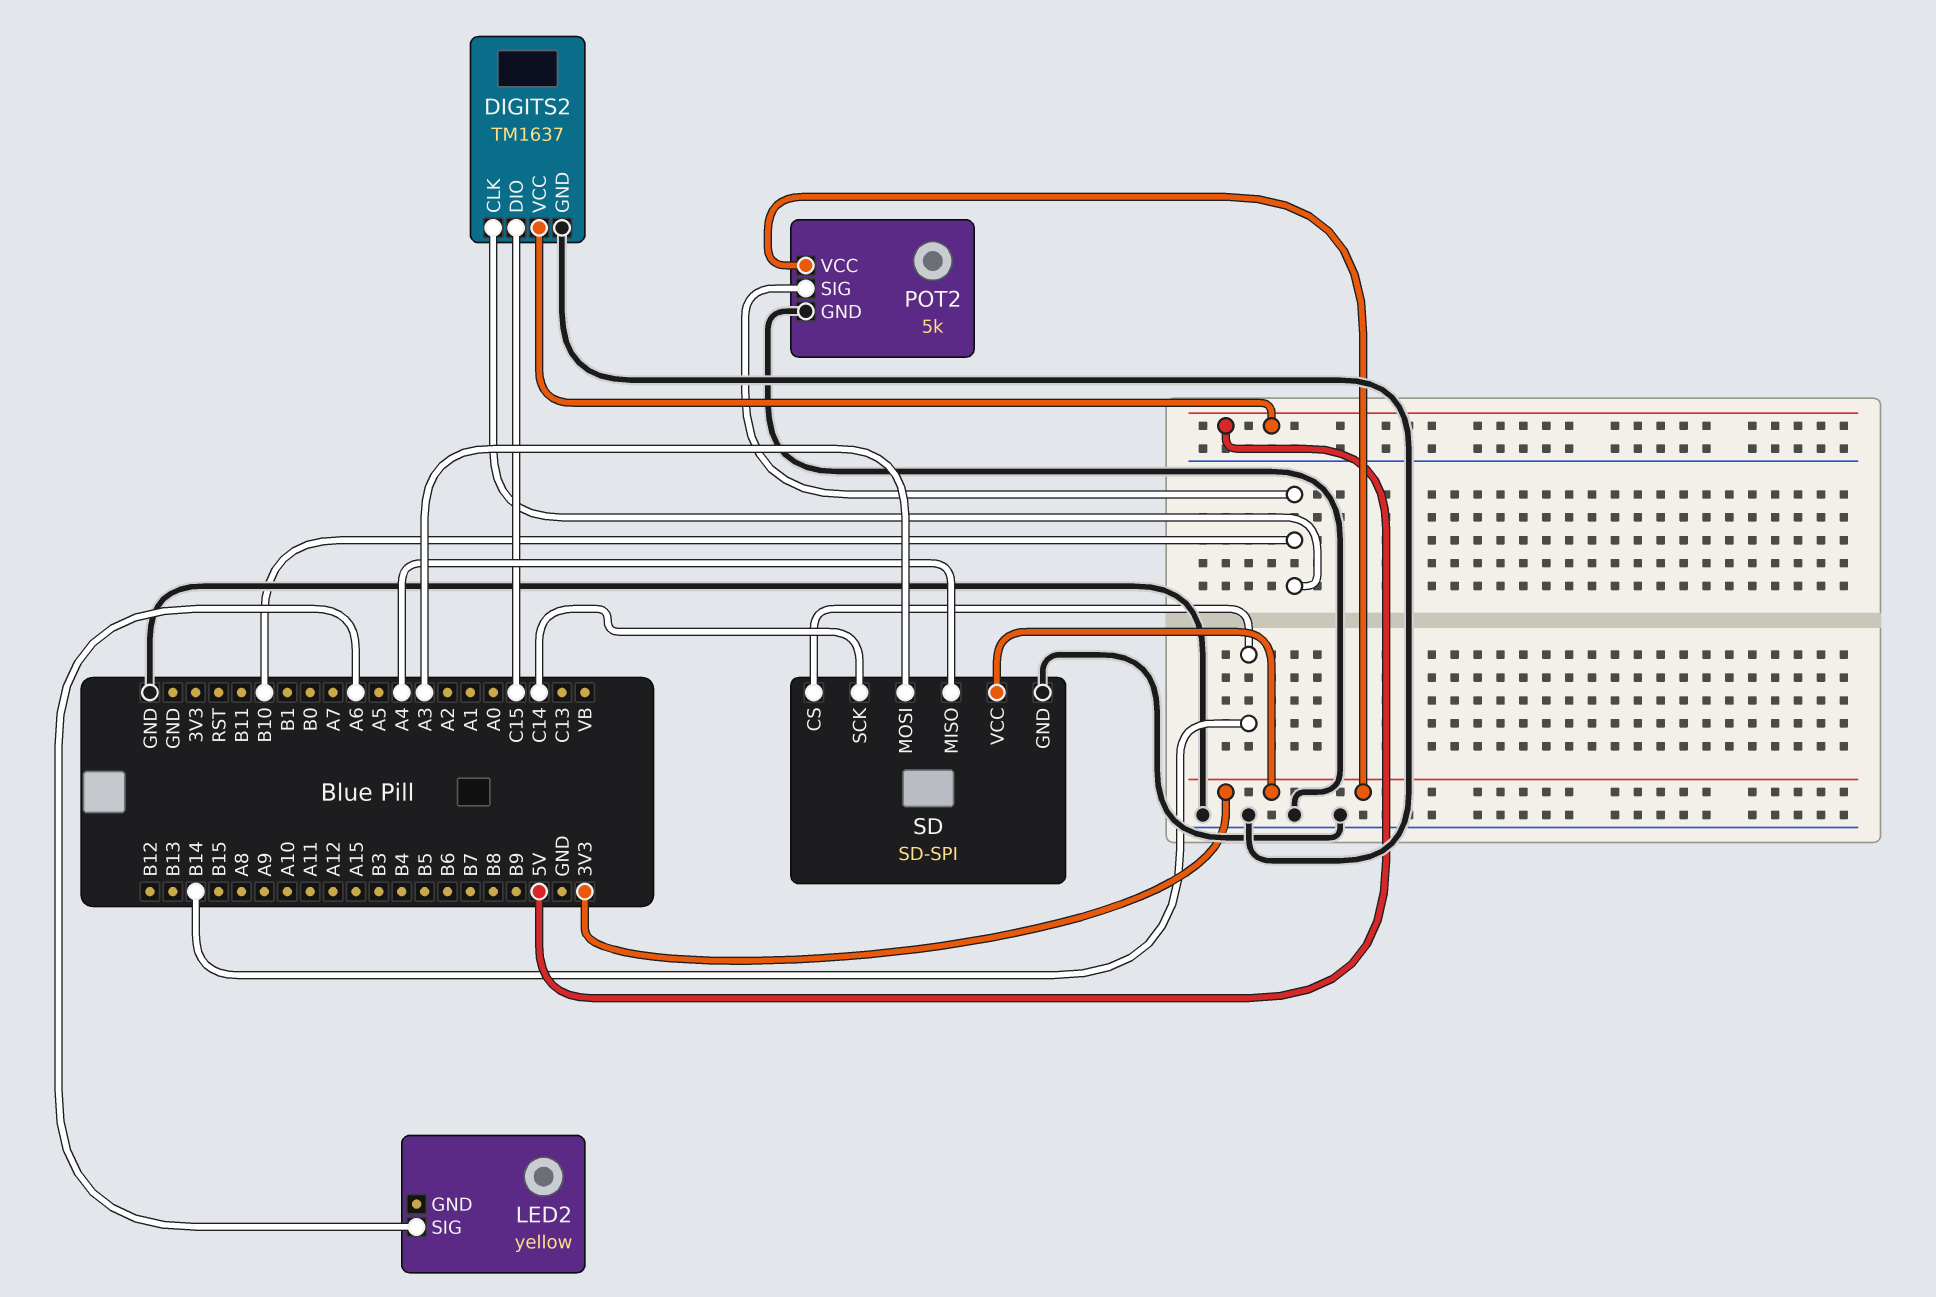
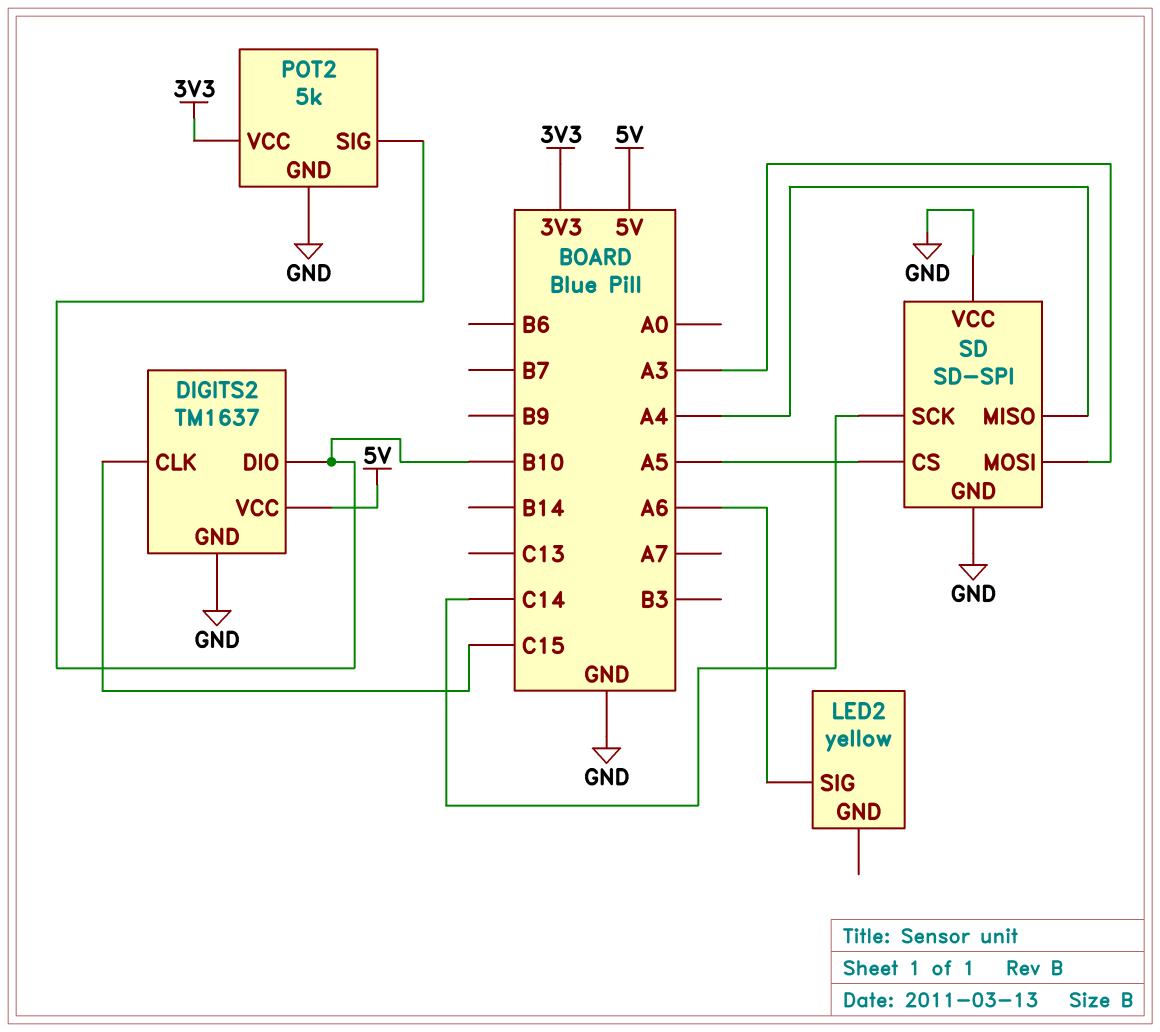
DIGITS2 pin CLK: B10 -> C15
DIGITS2 pin DIO: C15 -> B10
SD pin CS: B14 -> A5
SD pin VCC: 3V3 -> GND

